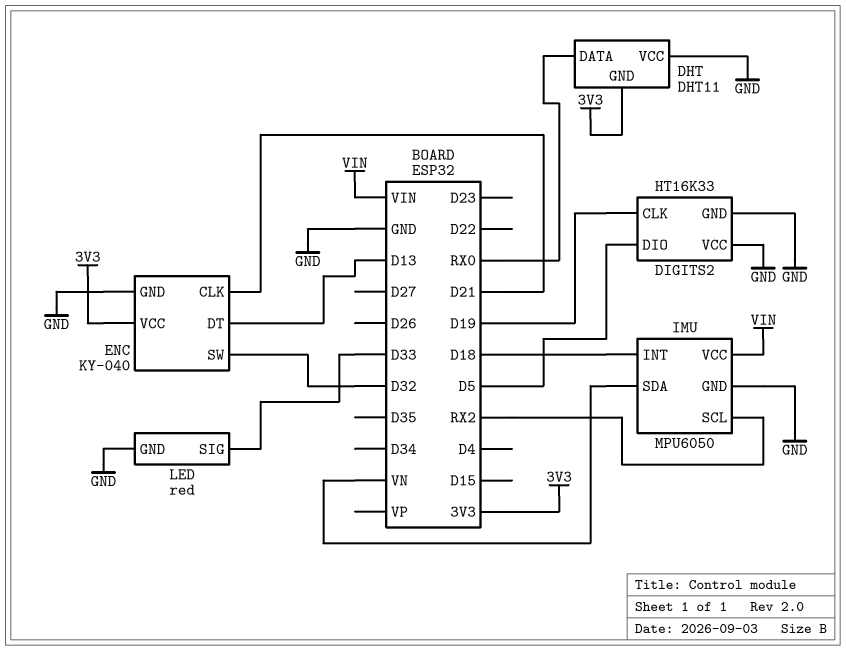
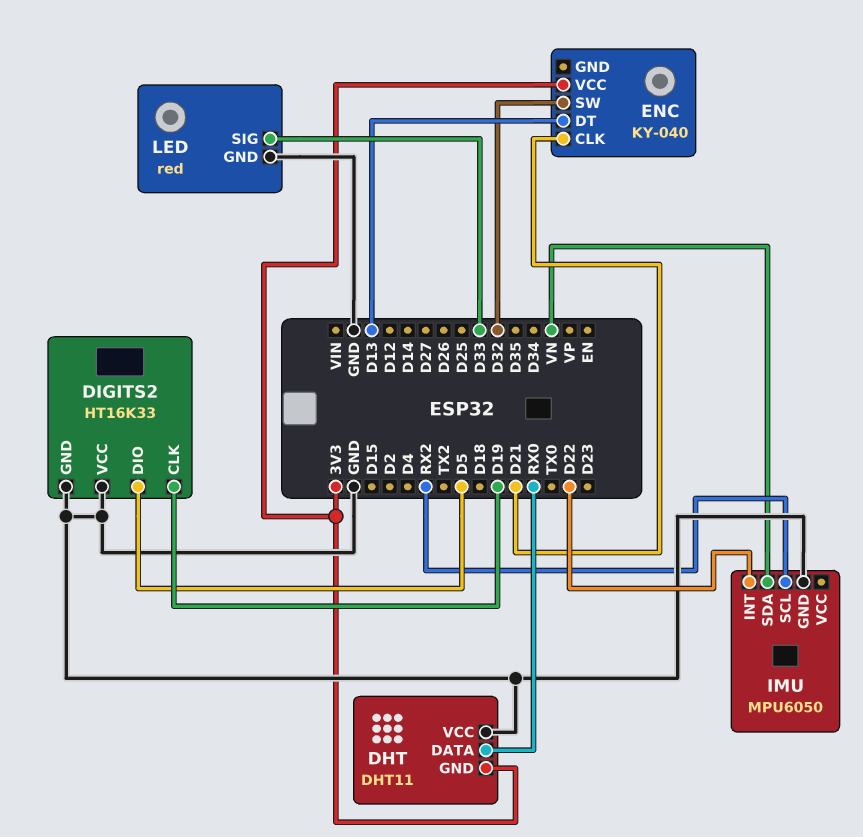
ENC pin GND: GND -> none
IMU pin INT: D18 -> D22
IMU pin VCC: VIN -> none

